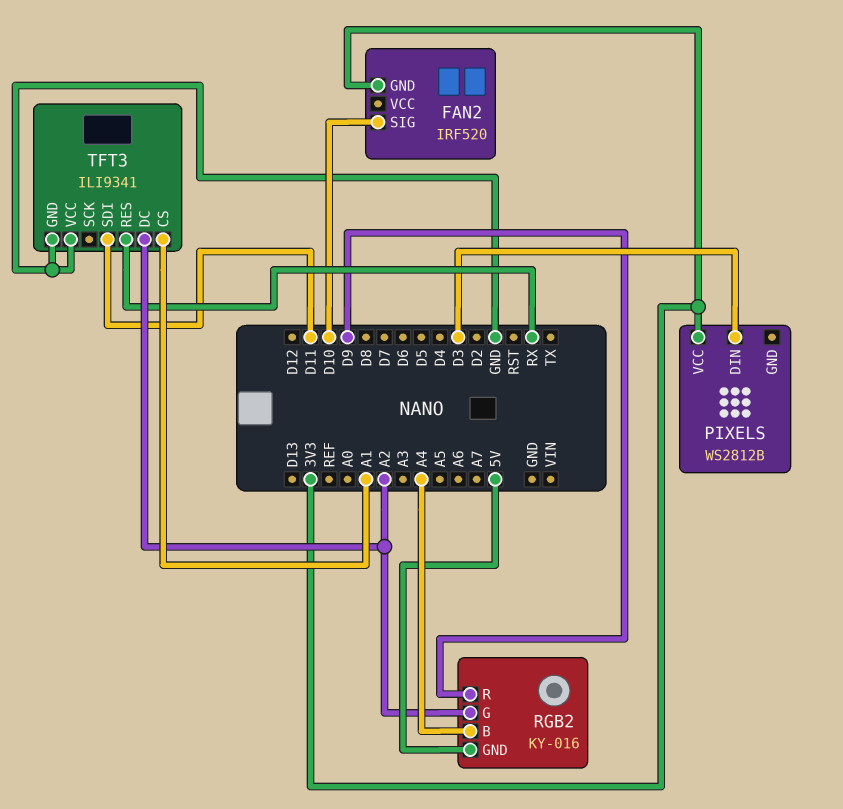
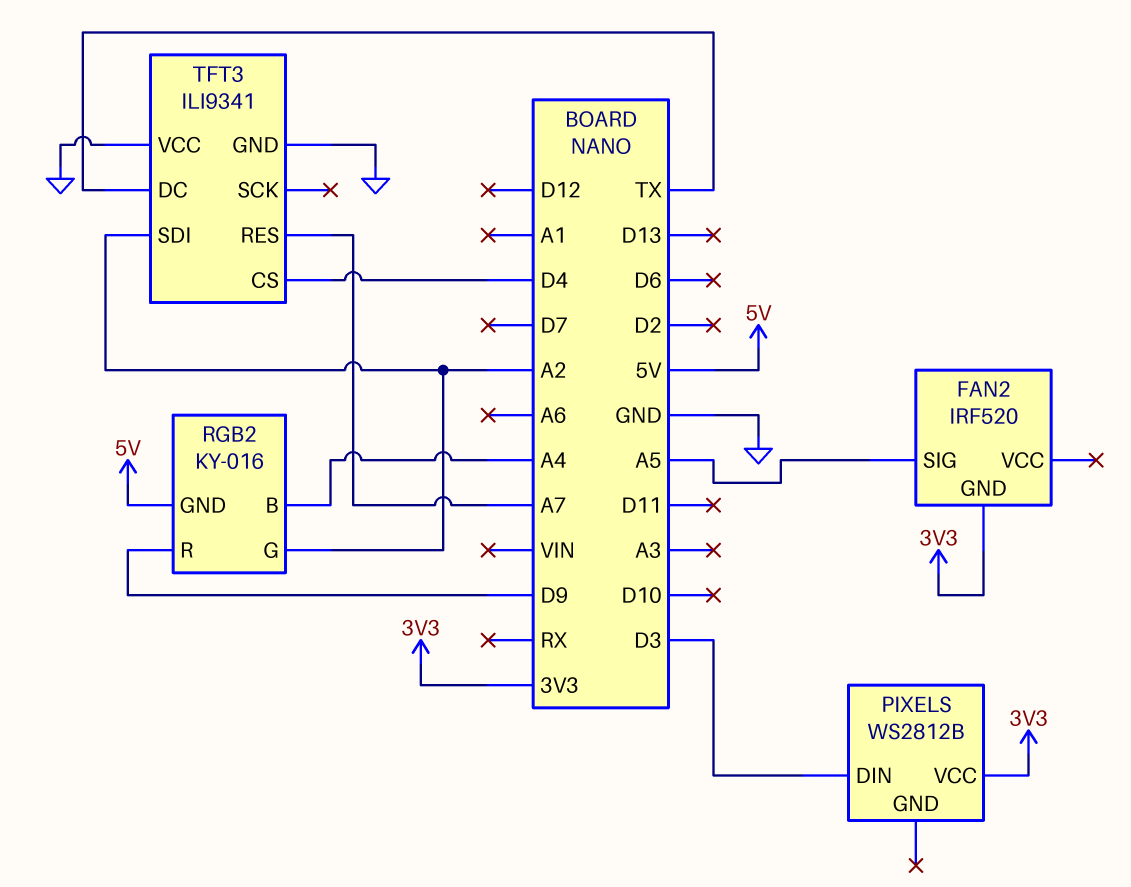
FAN2 pin SIG: D10 -> A5
TFT3 pin CS: A1 -> D4
TFT3 pin DC: A2 -> TX
TFT3 pin RES: RX -> A7
TFT3 pin SDI: D11 -> A2

